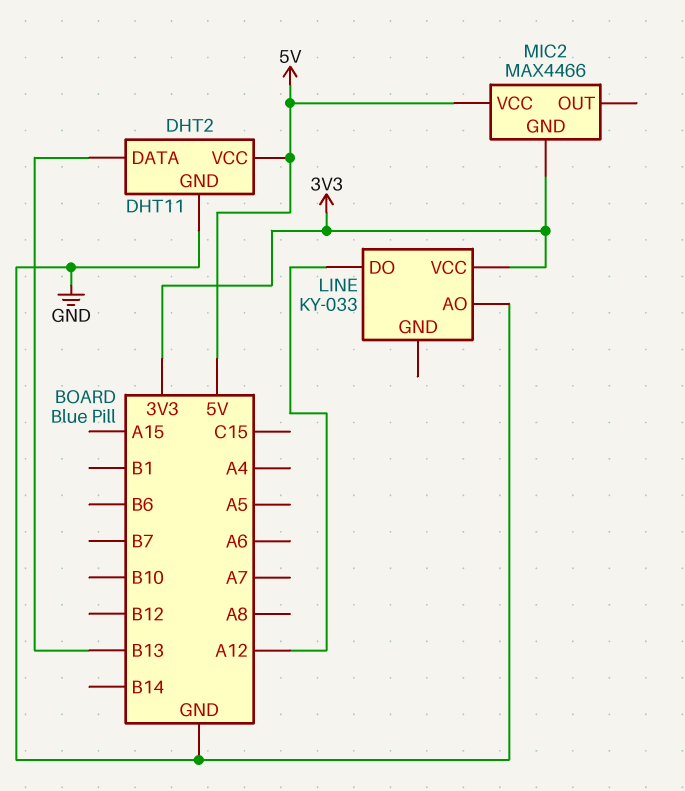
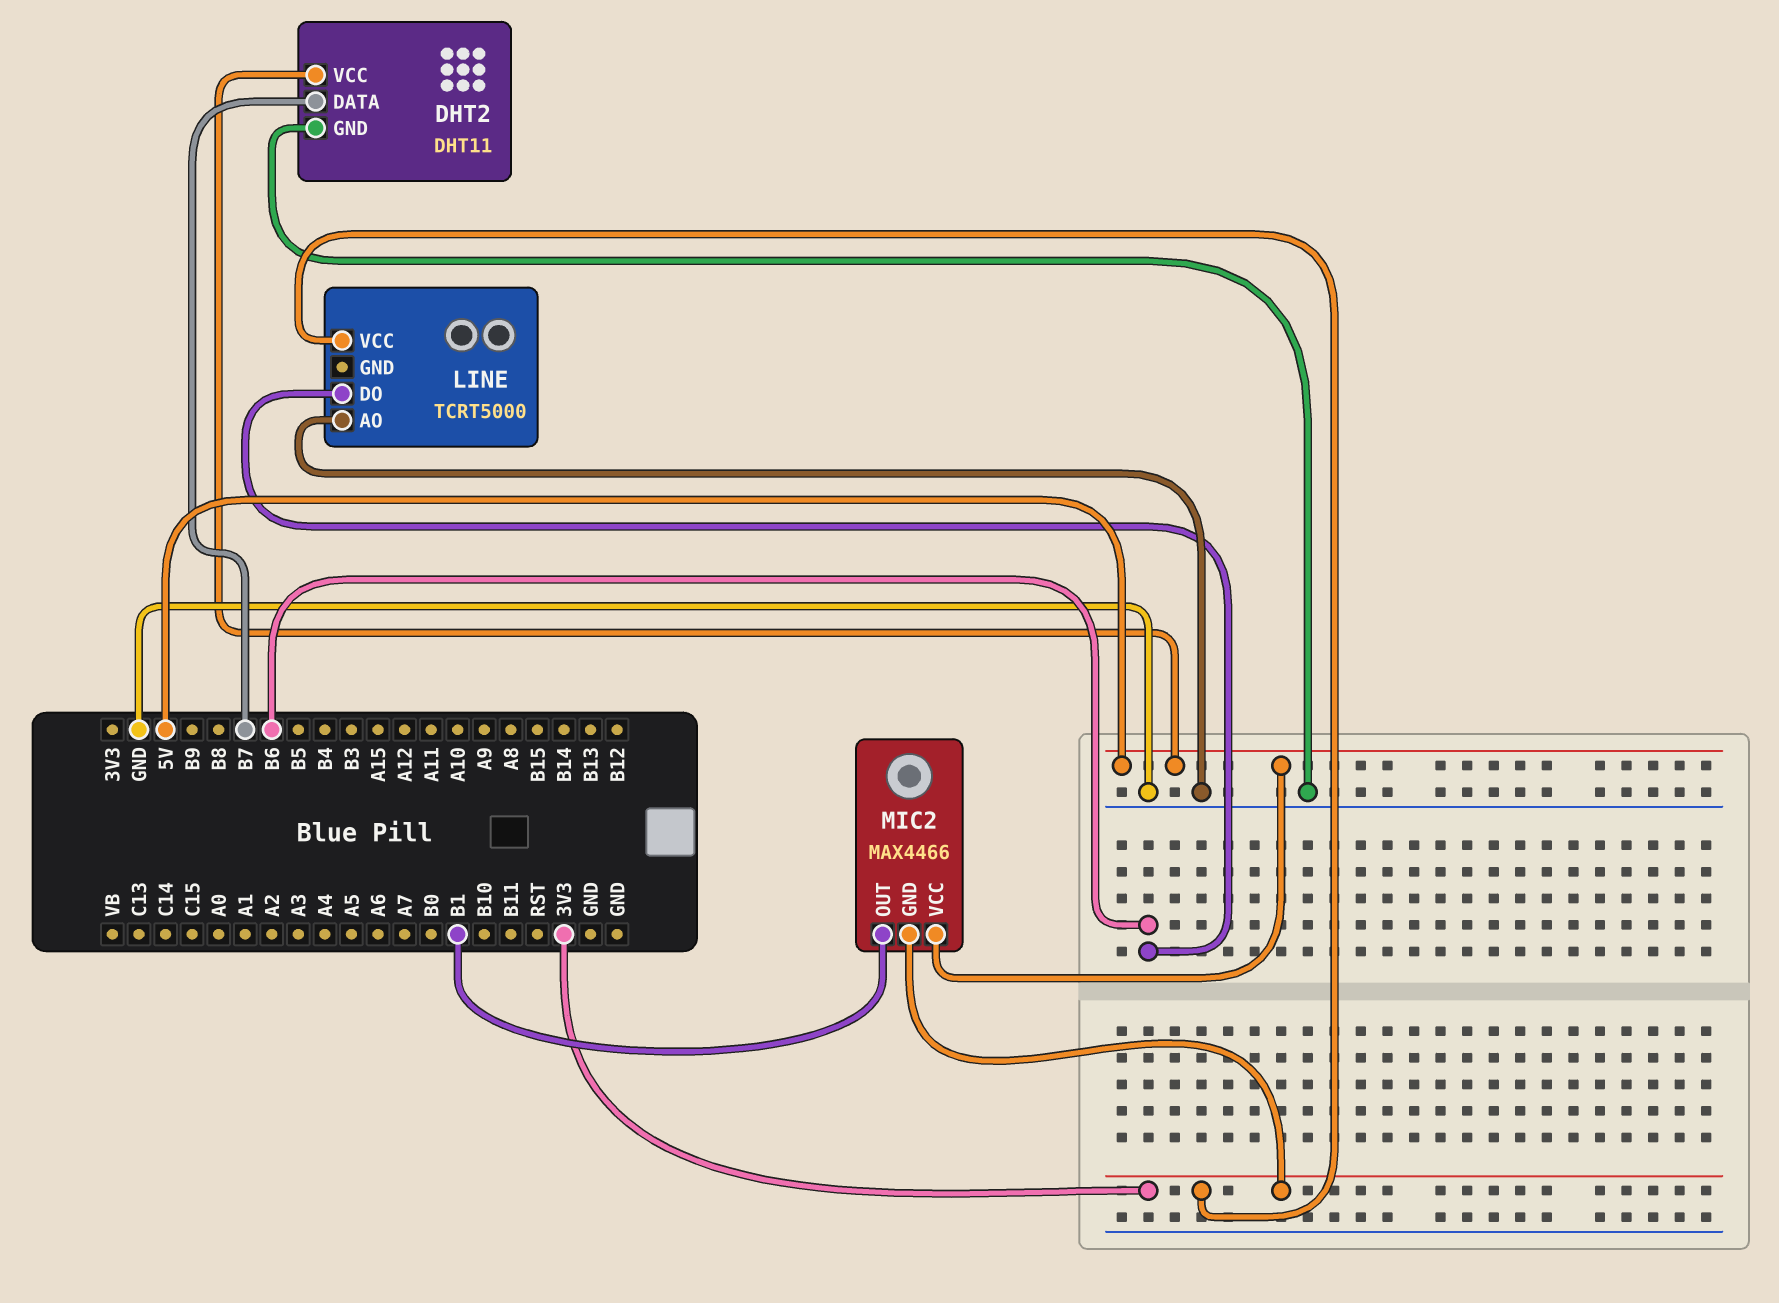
DHT2 pin DATA: B13 -> B7
LINE: KY-033 -> TCRT5000
LINE pin DO: A12 -> B6
MIC2 pin OUT: none -> B1

